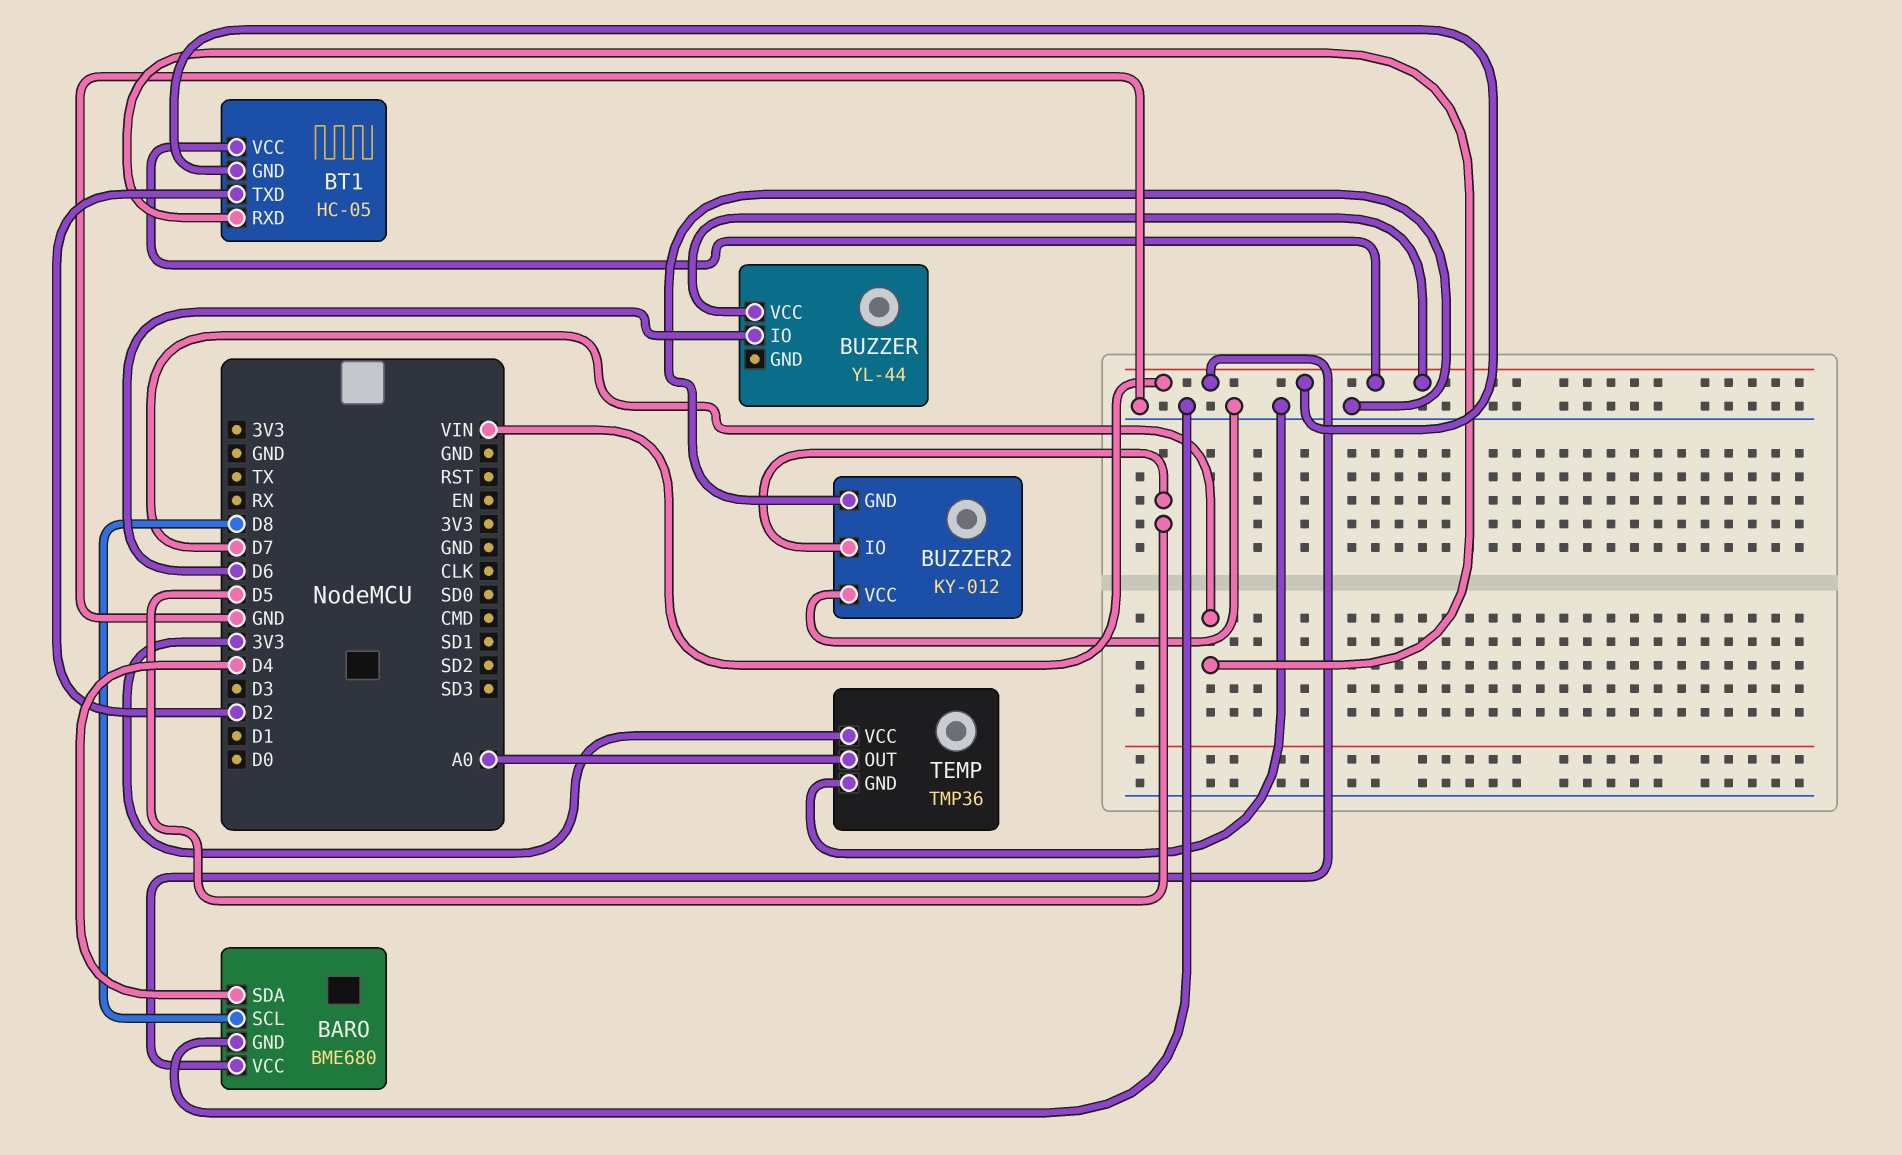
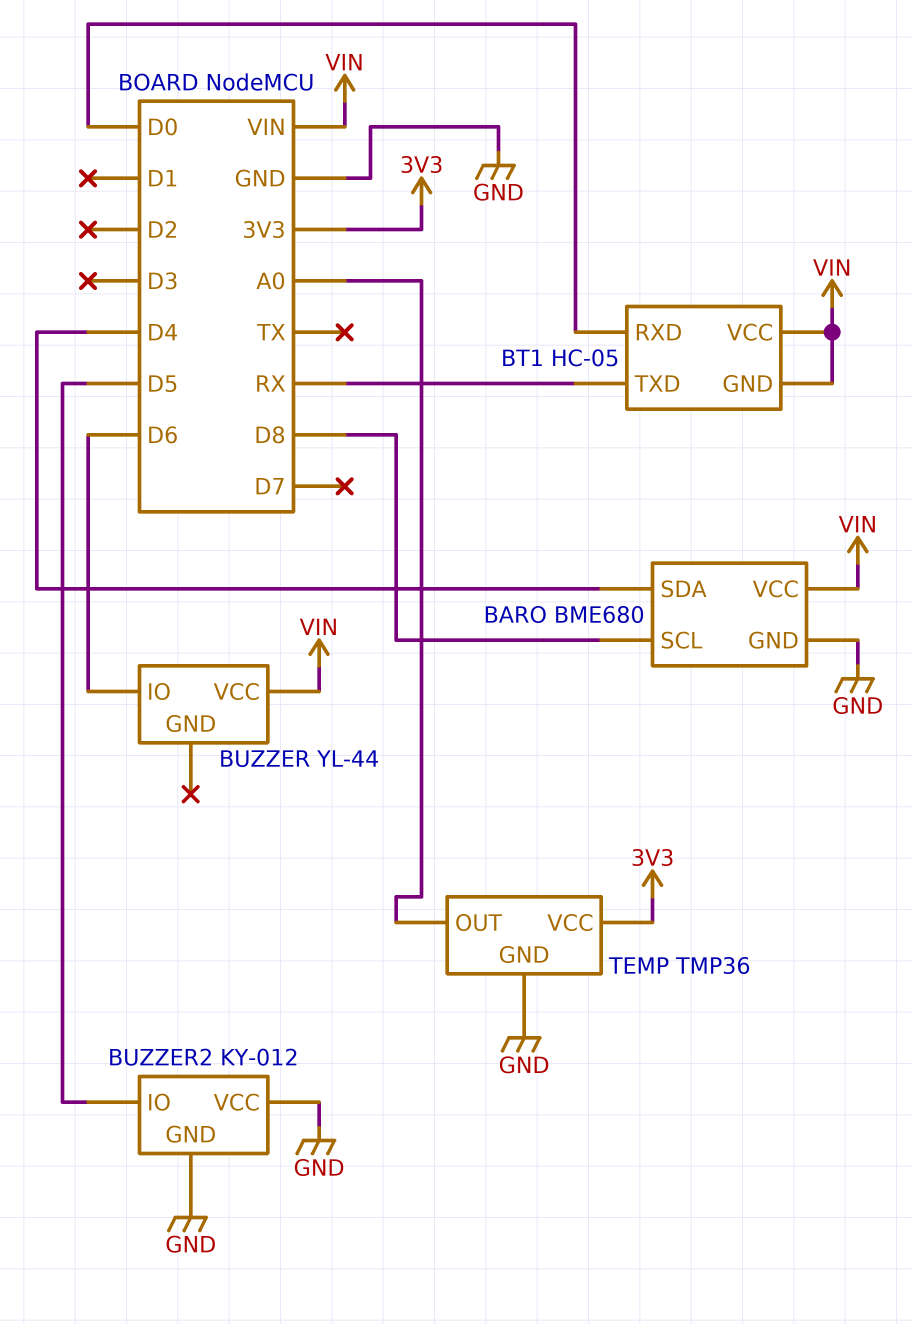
BT1 pin RXD: D7 -> D0
BT1 pin TXD: D2 -> RX

